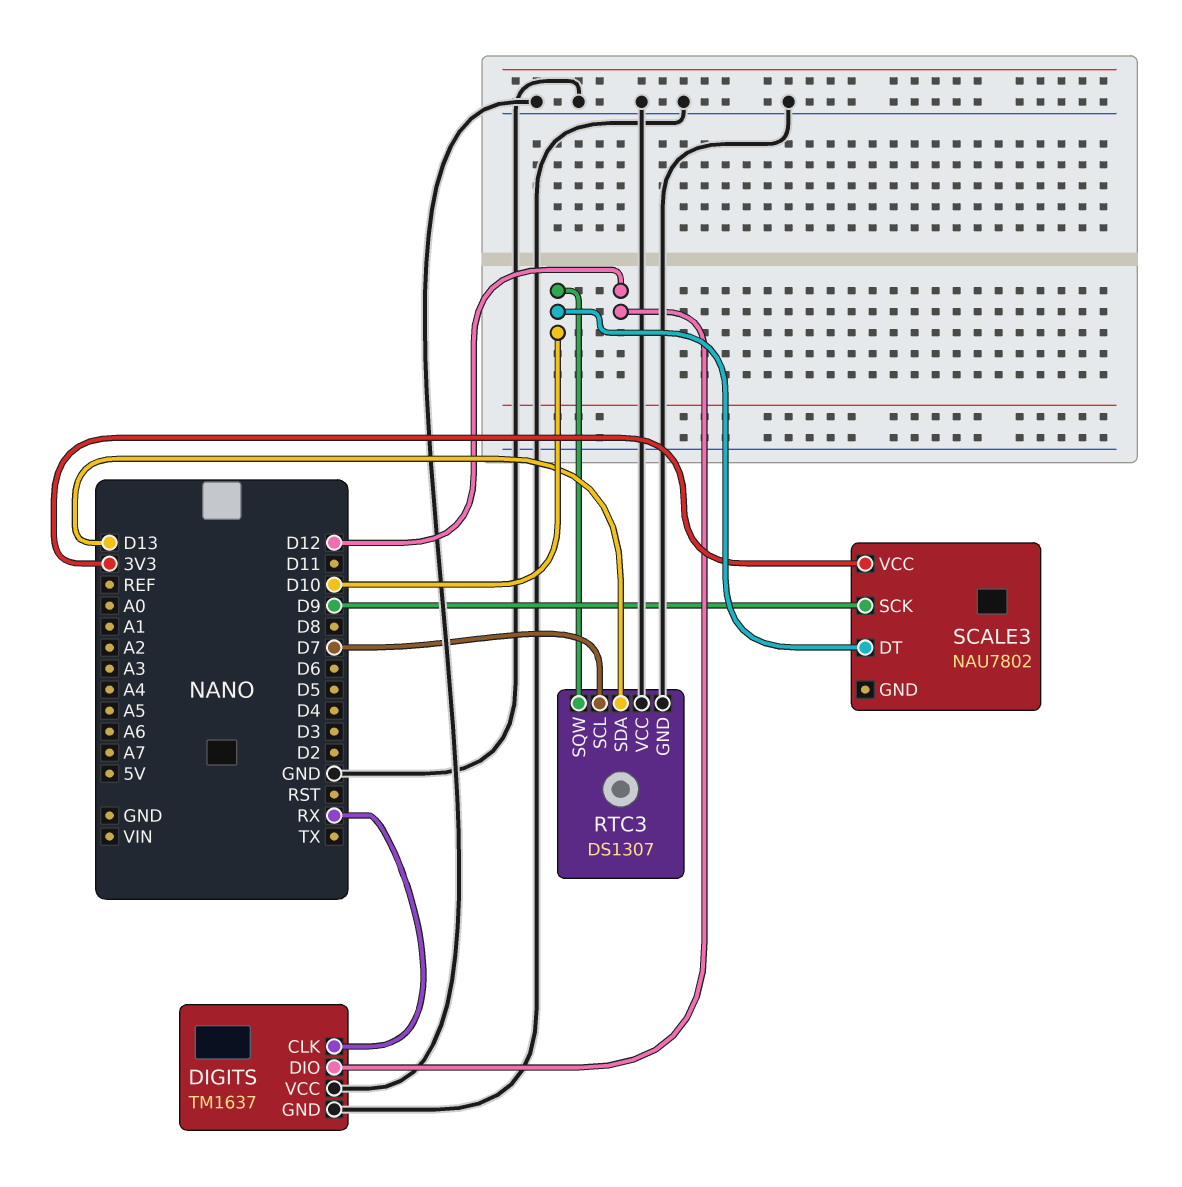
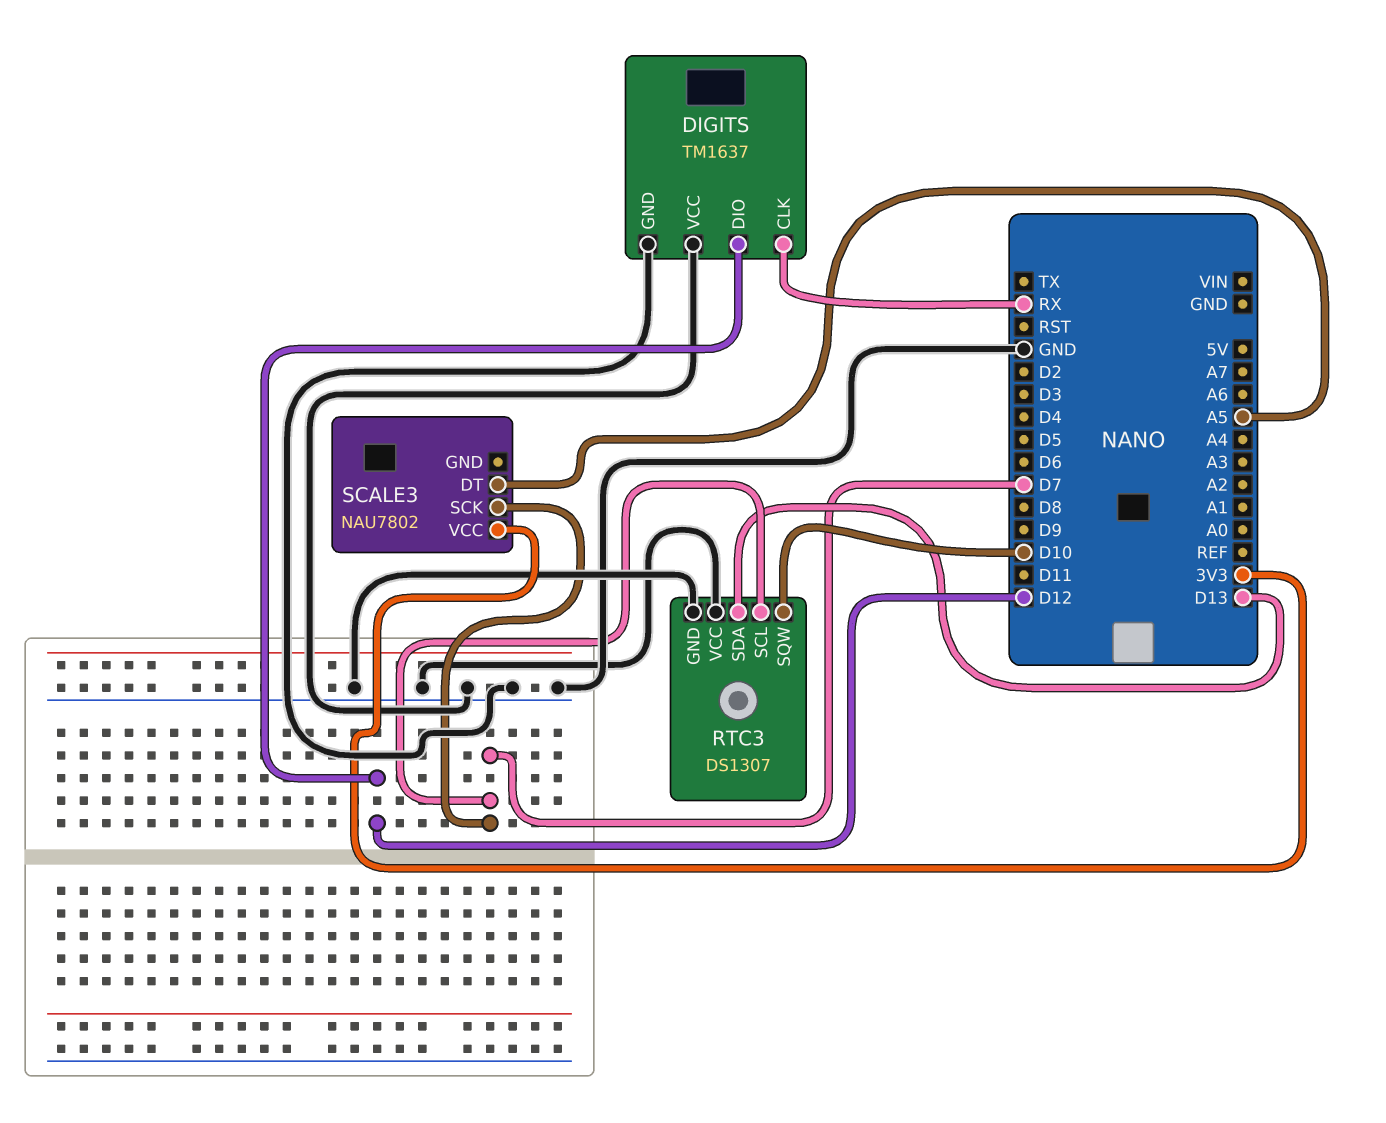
SCALE3 pin DT: D10 -> A5
SCALE3 pin SCK: D9 -> D7

